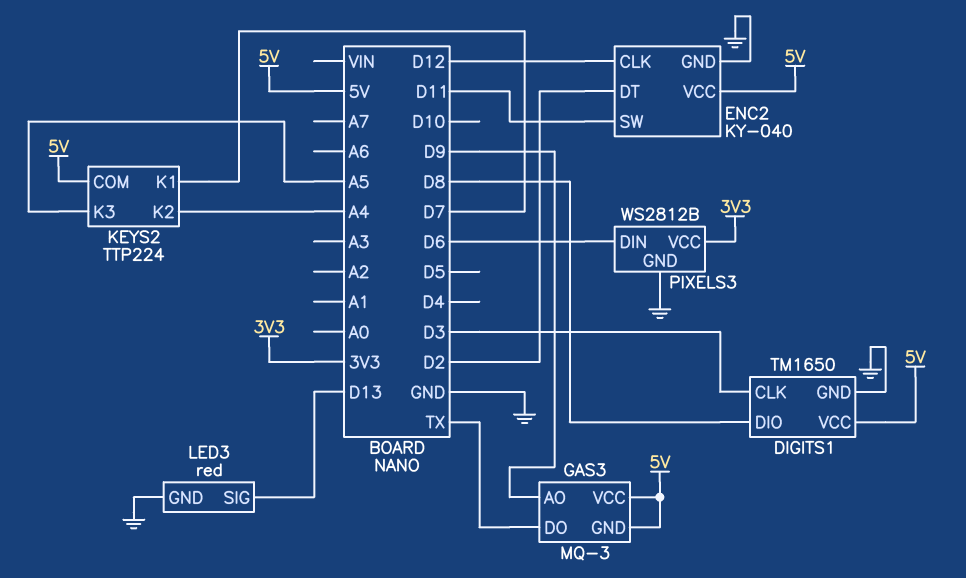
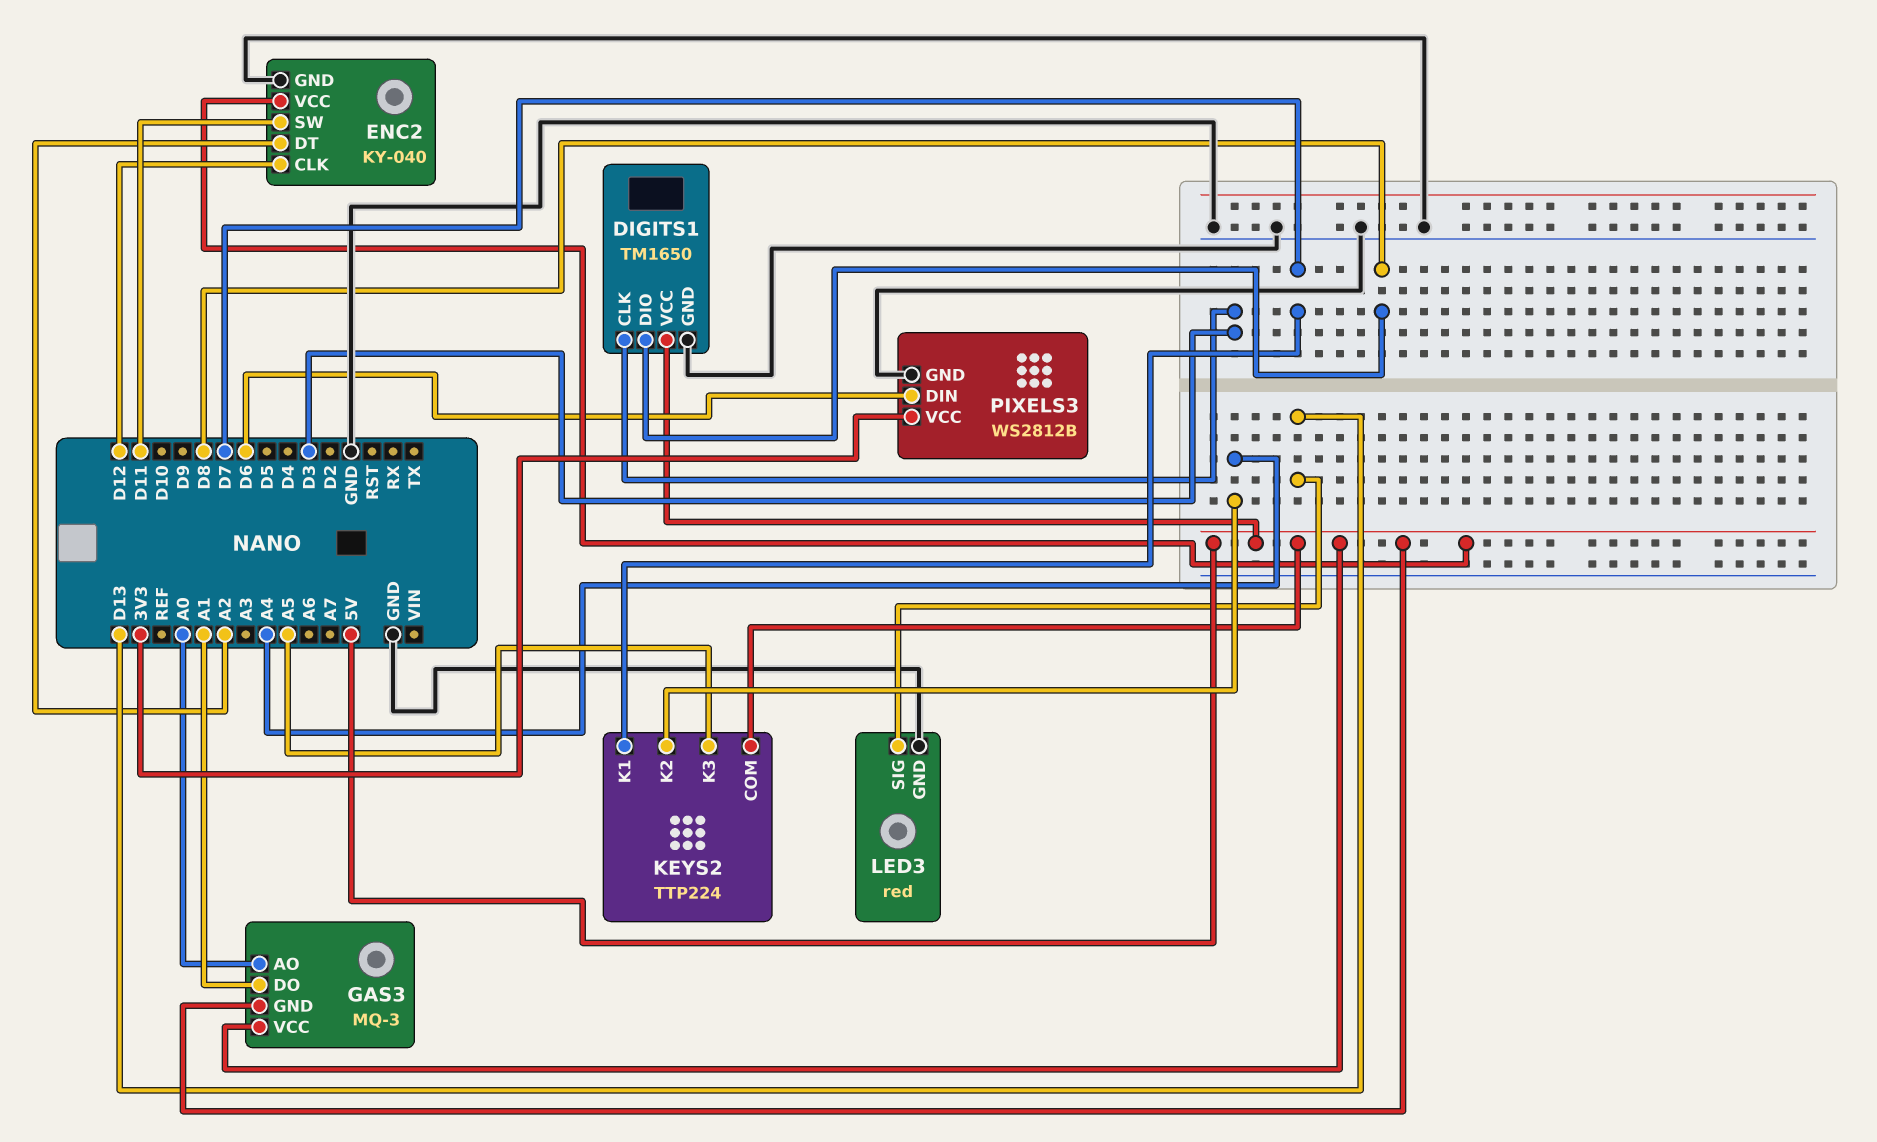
ENC2 pin DT: D2 -> A2
GAS3 pin AO: D9 -> A0
GAS3 pin DO: TX -> A1

